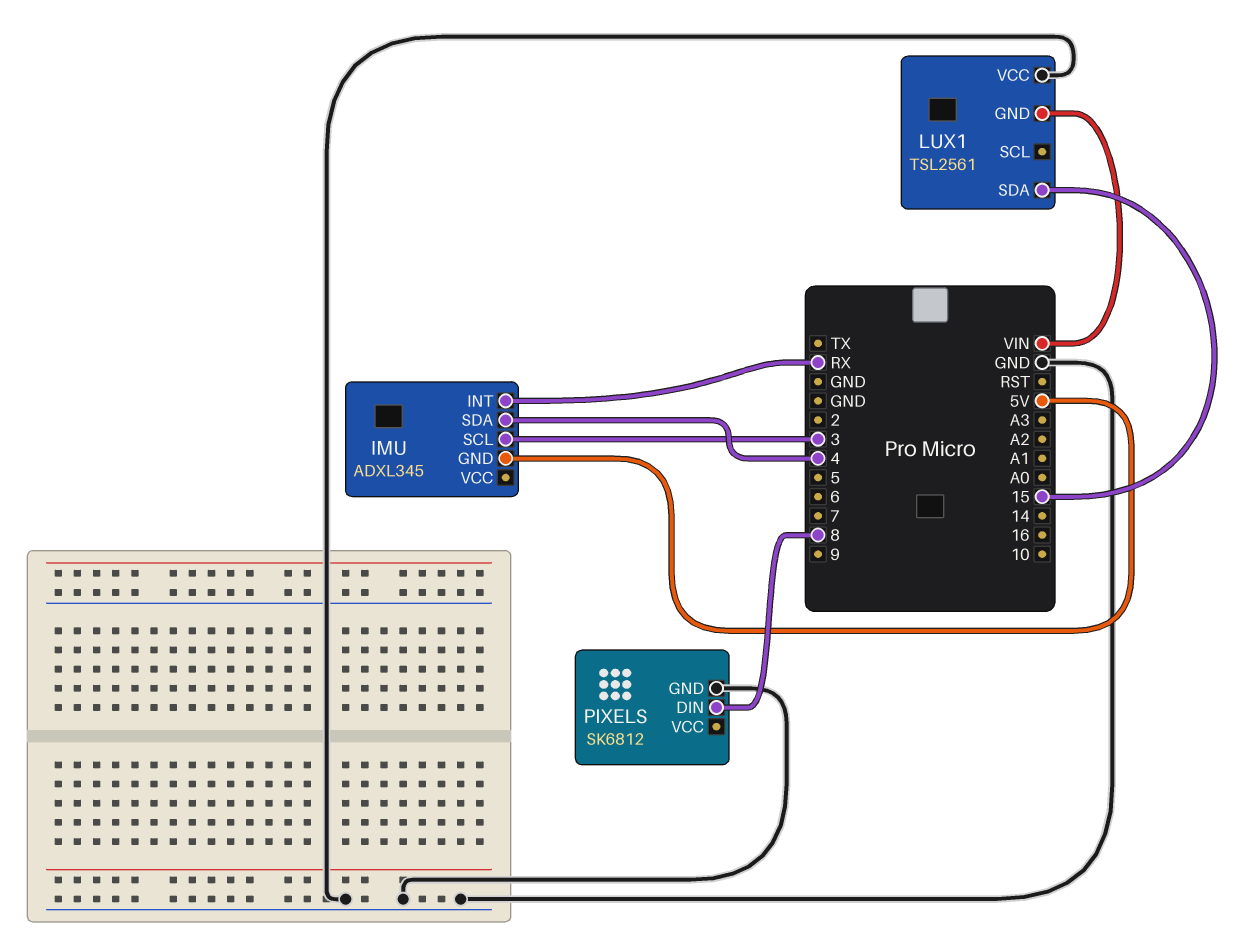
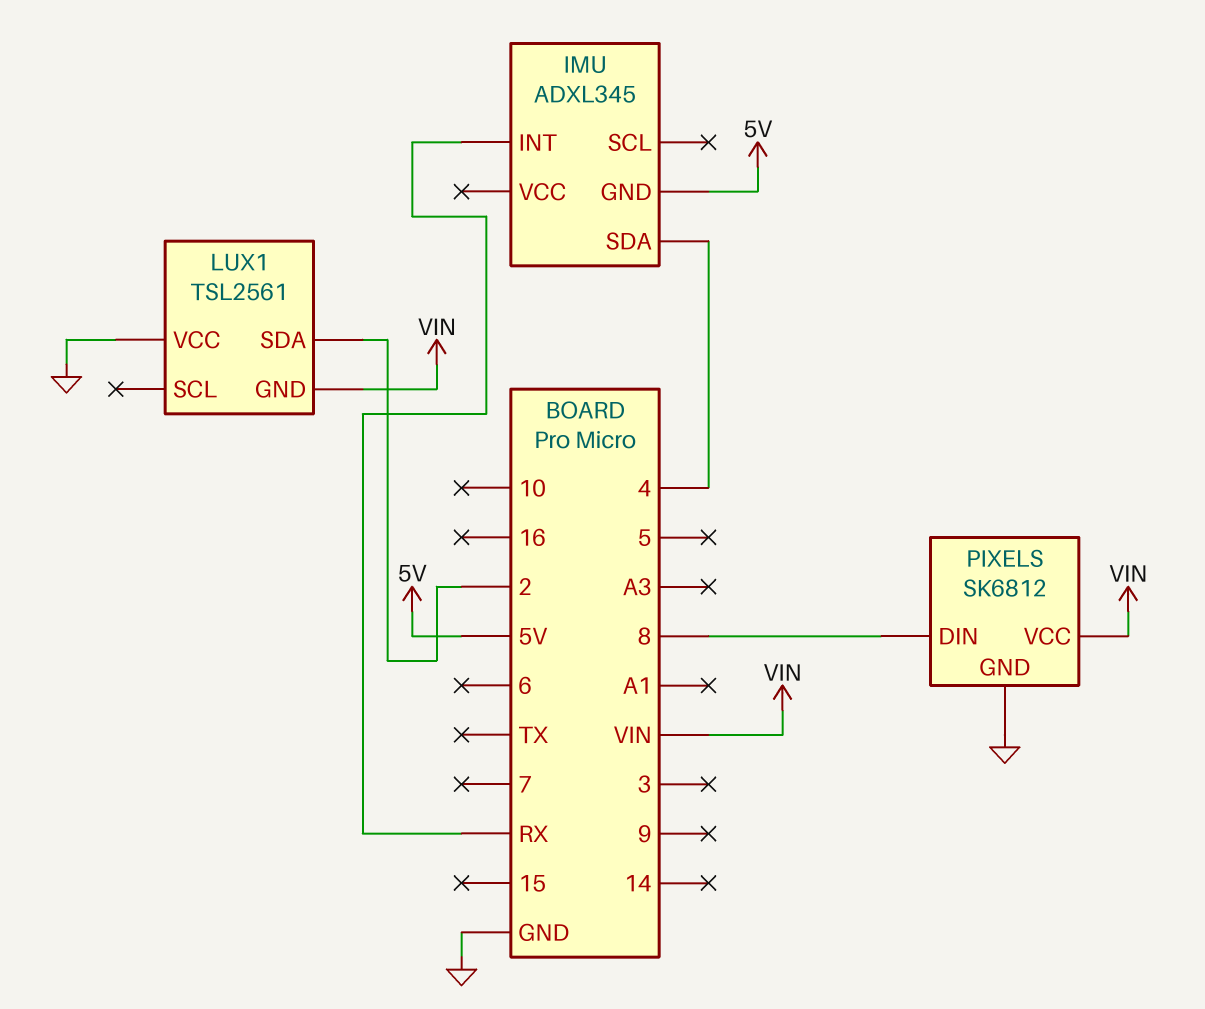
IMU pin SCL: 3 -> none
LUX1 pin SDA: 15 -> 2
PIXELS pin VCC: none -> VIN

